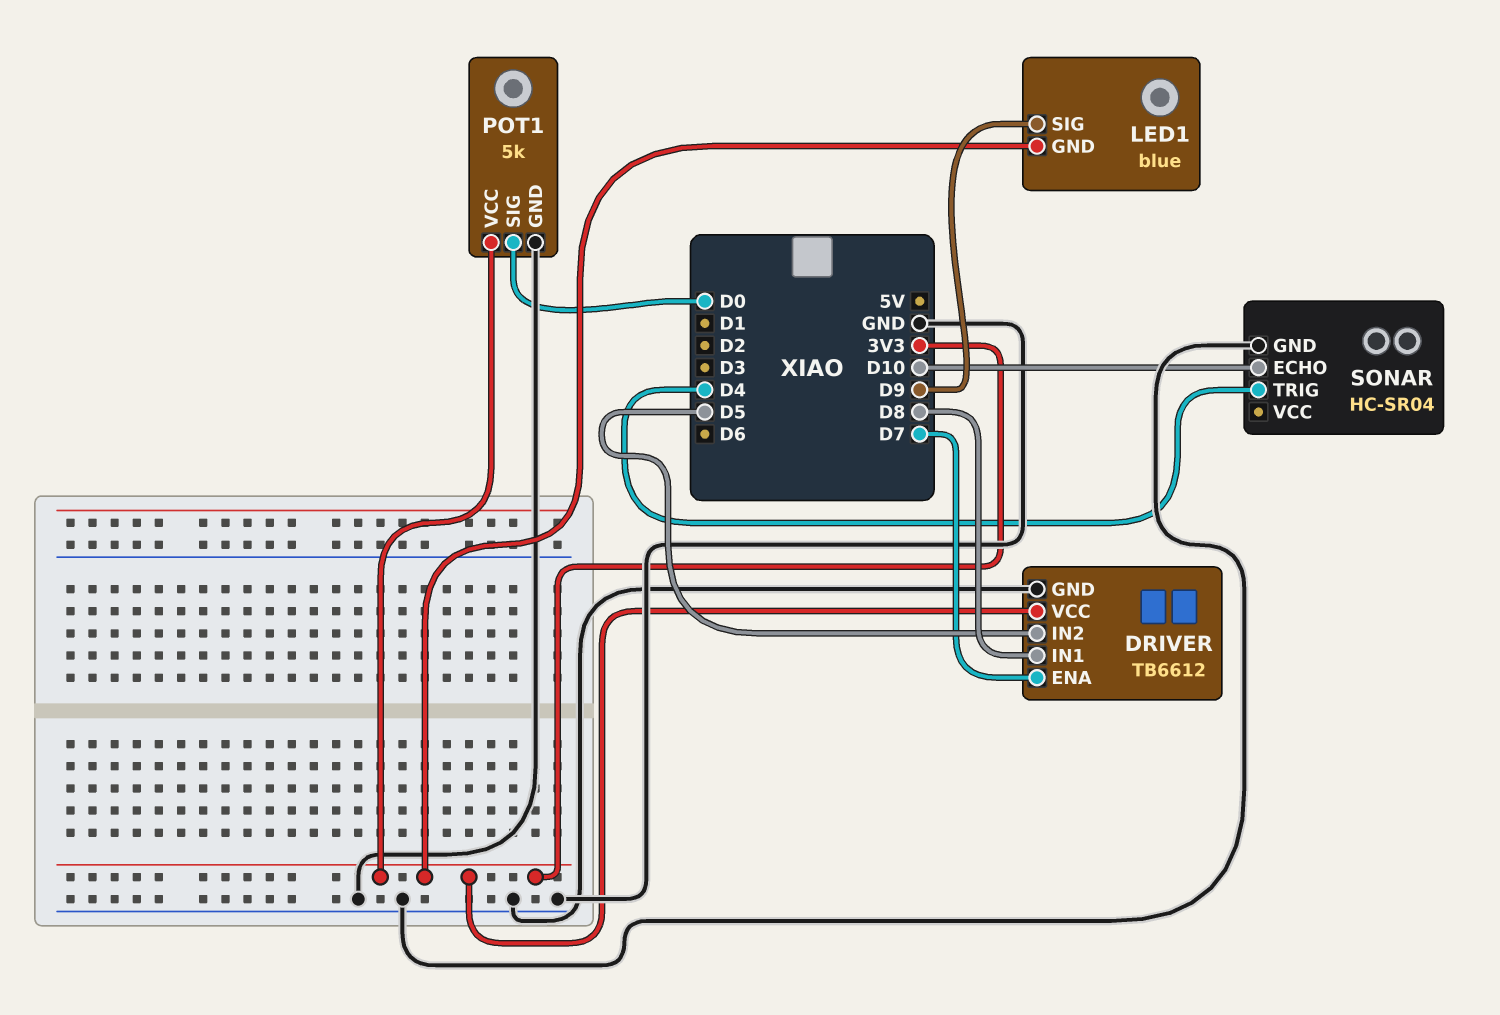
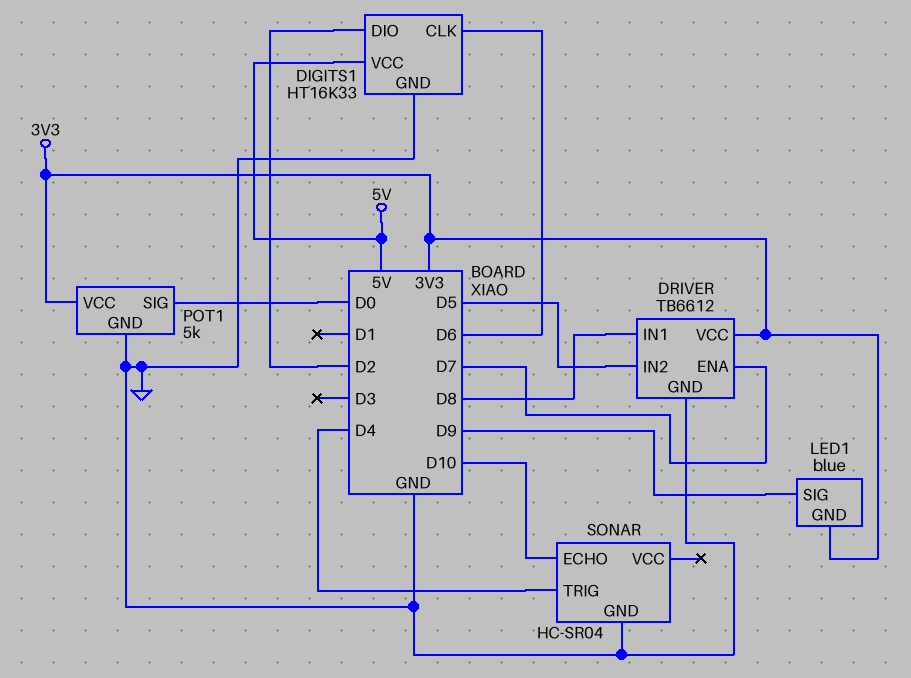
DIGITS1: none -> HT16K33
DIGITS1 pin CLK: none -> D6
DIGITS1 pin DIO: none -> D2
DIGITS1 pin GND: none -> GND
DIGITS1 pin VCC: none -> 5V

